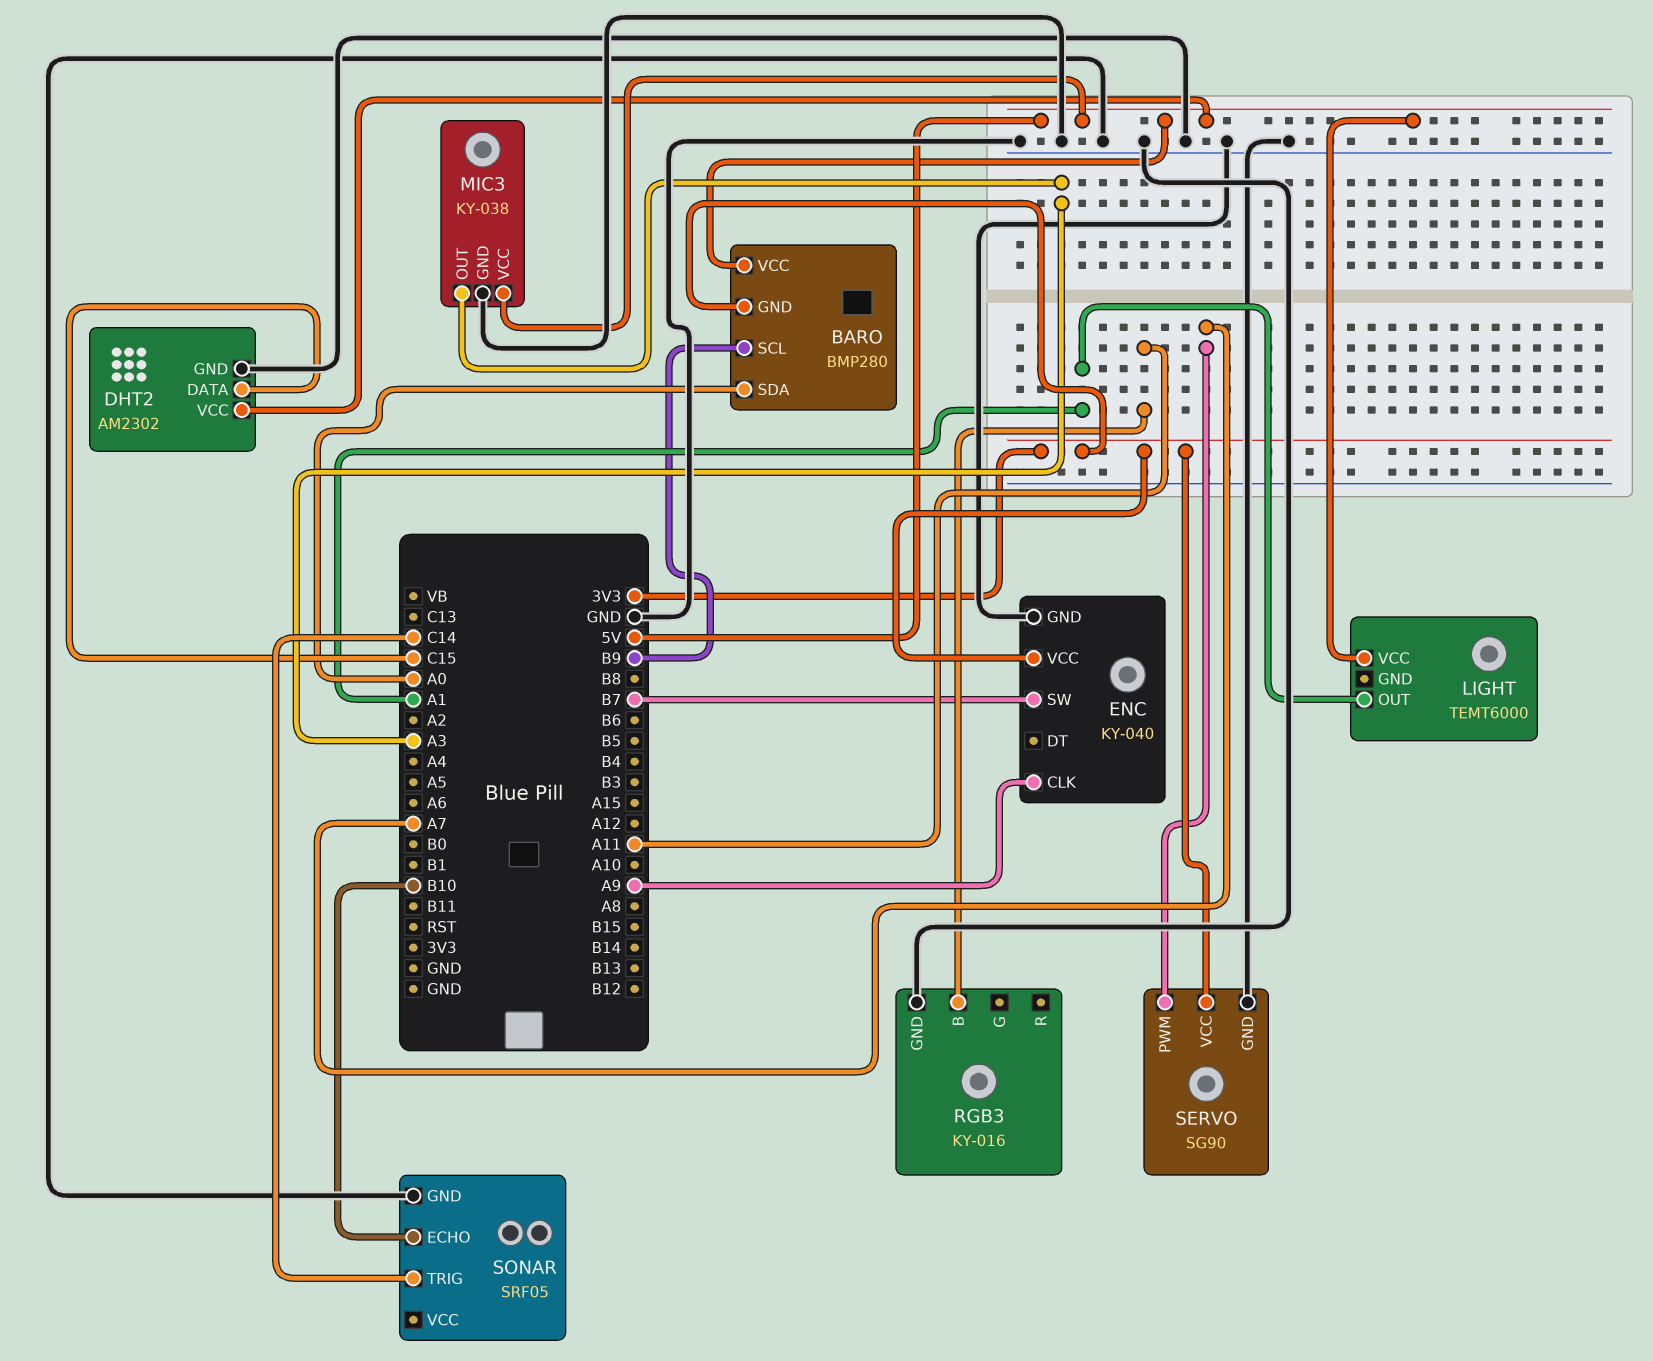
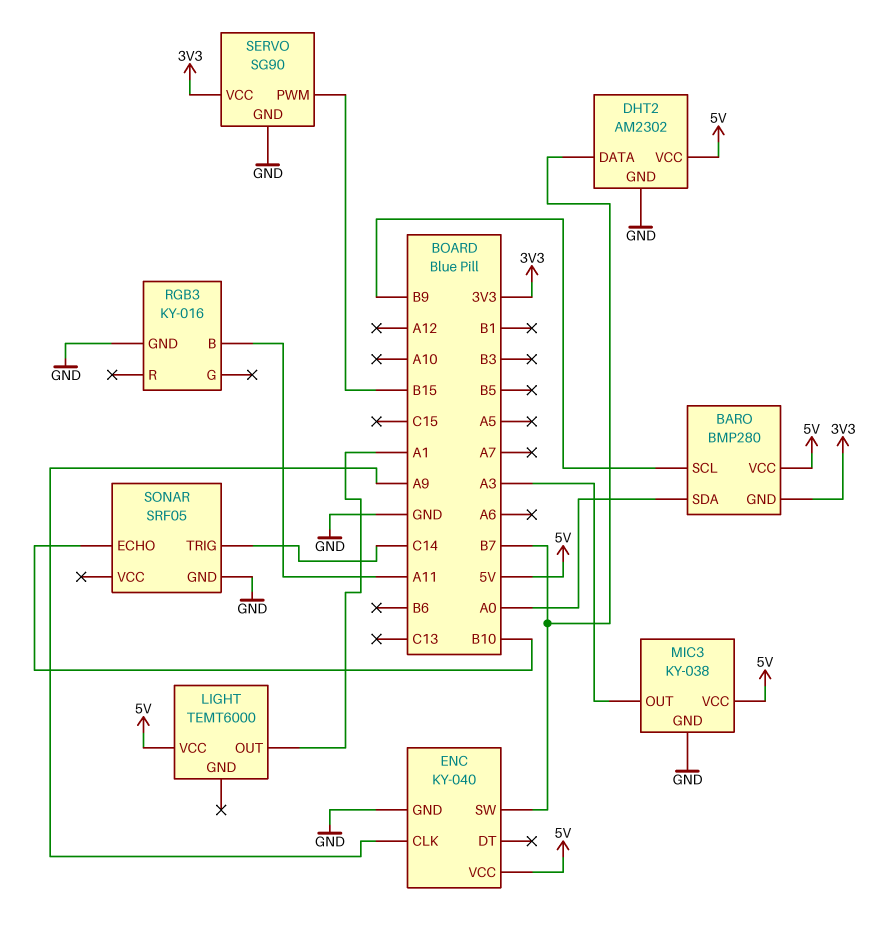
DHT2 pin DATA: C15 -> B7
ENC pin VCC: 3V3 -> 5V
SERVO pin PWM: A7 -> B15

